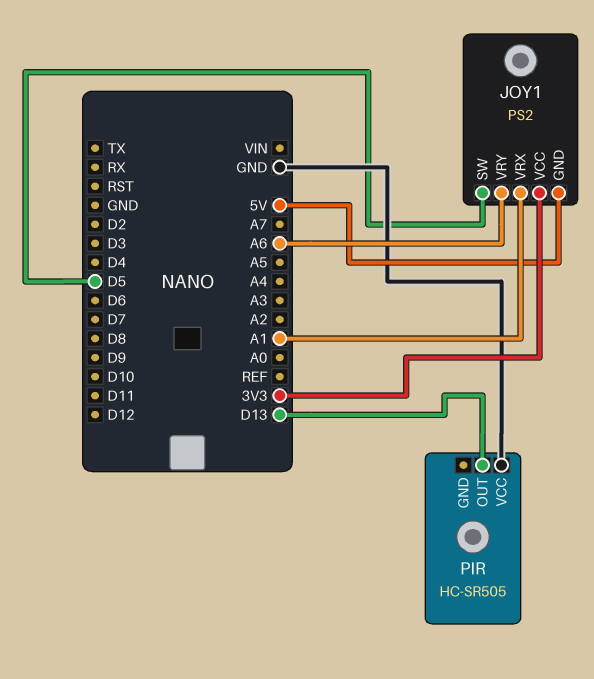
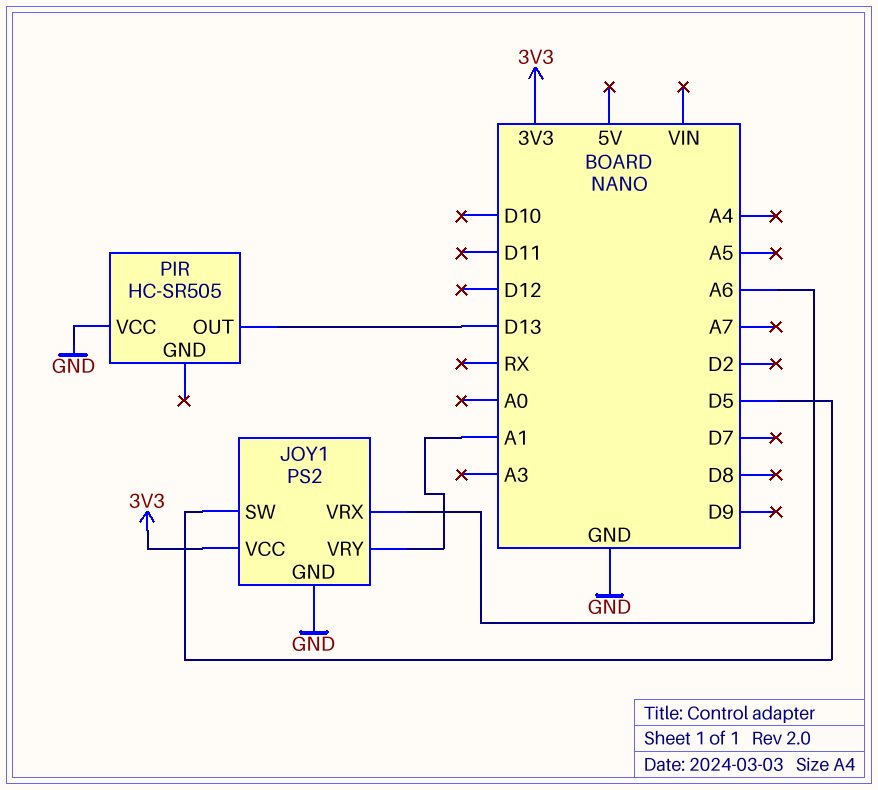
JOY1 pin GND: 5V -> GND
JOY1 pin VRX: A1 -> A6
JOY1 pin VRY: A6 -> A1

